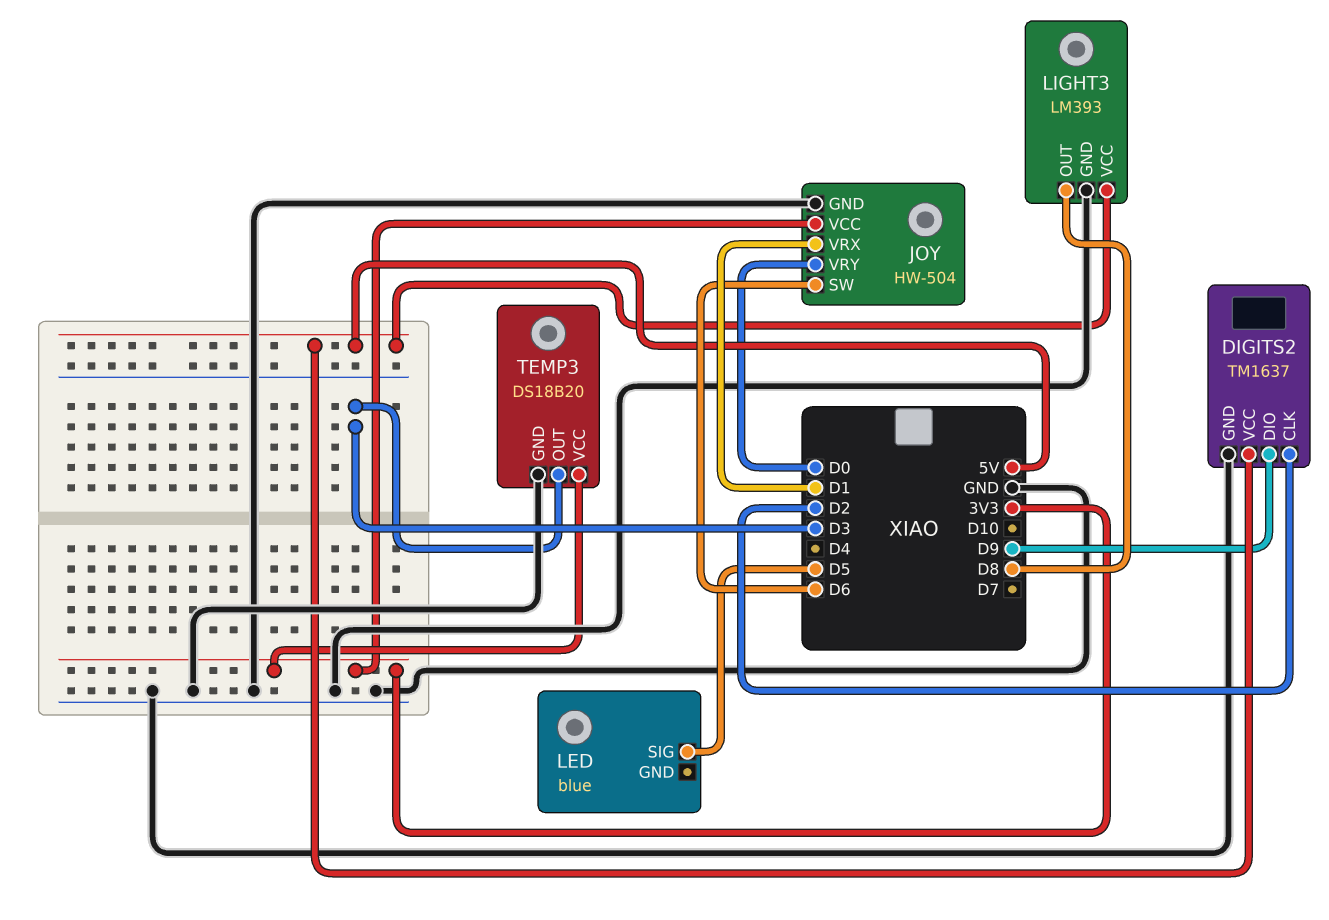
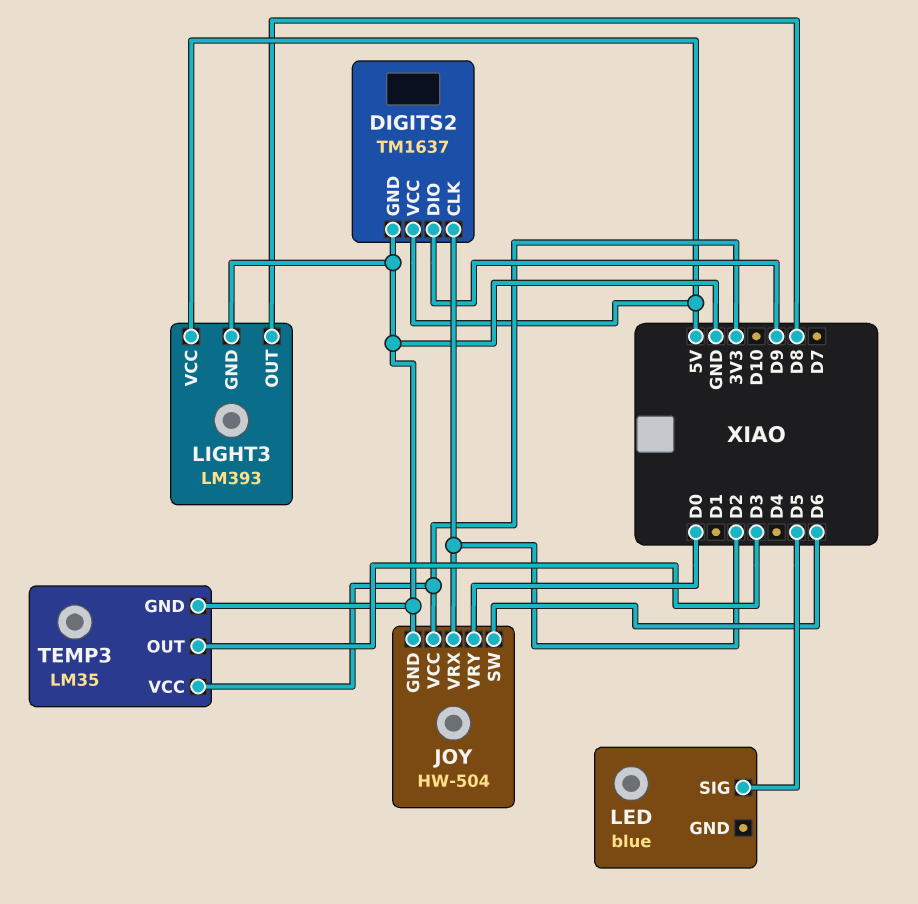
JOY pin VRX: D1 -> D2
TEMP3: DS18B20 -> LM35

